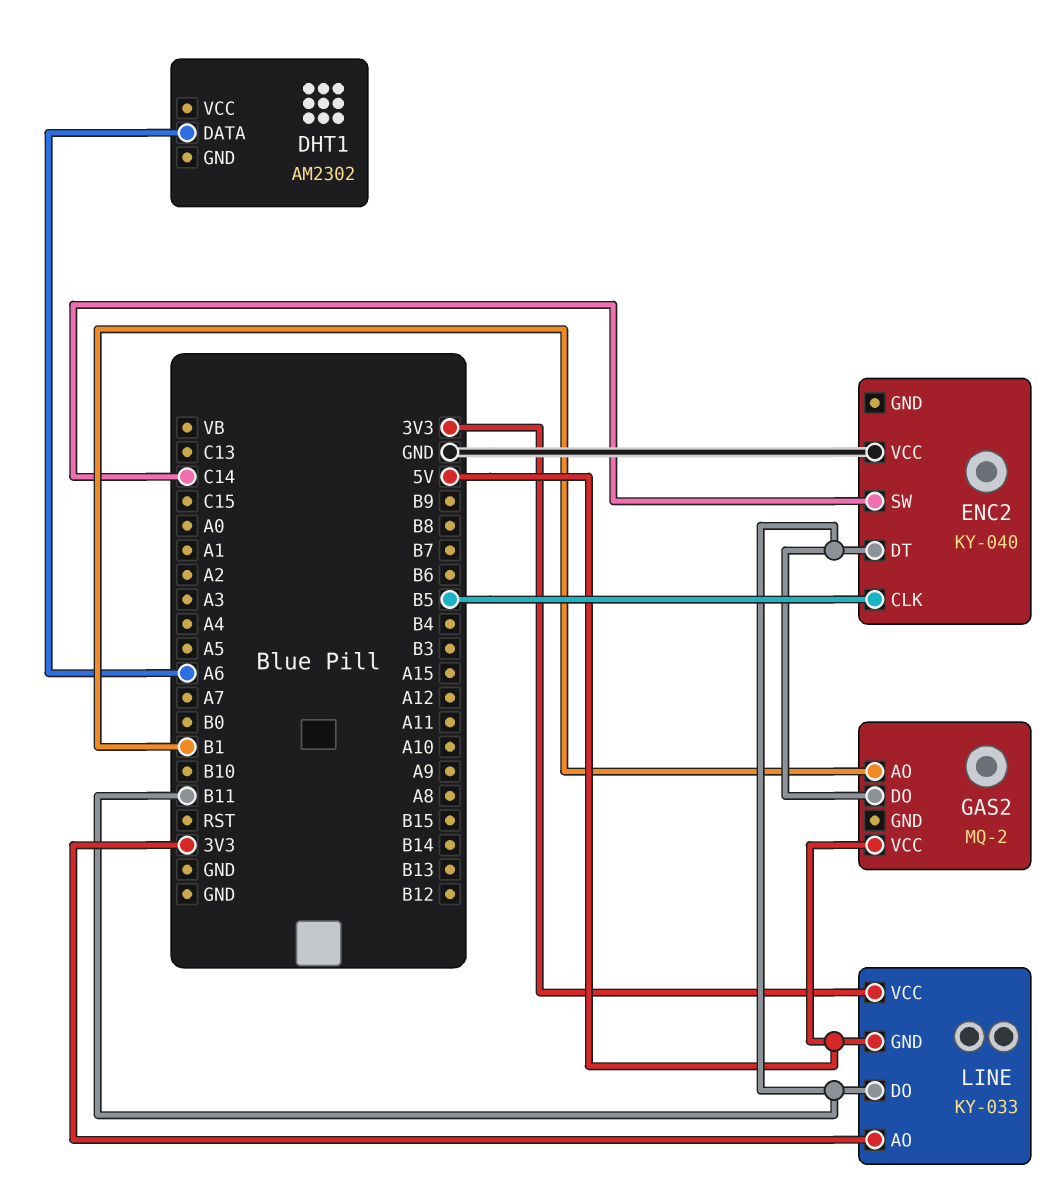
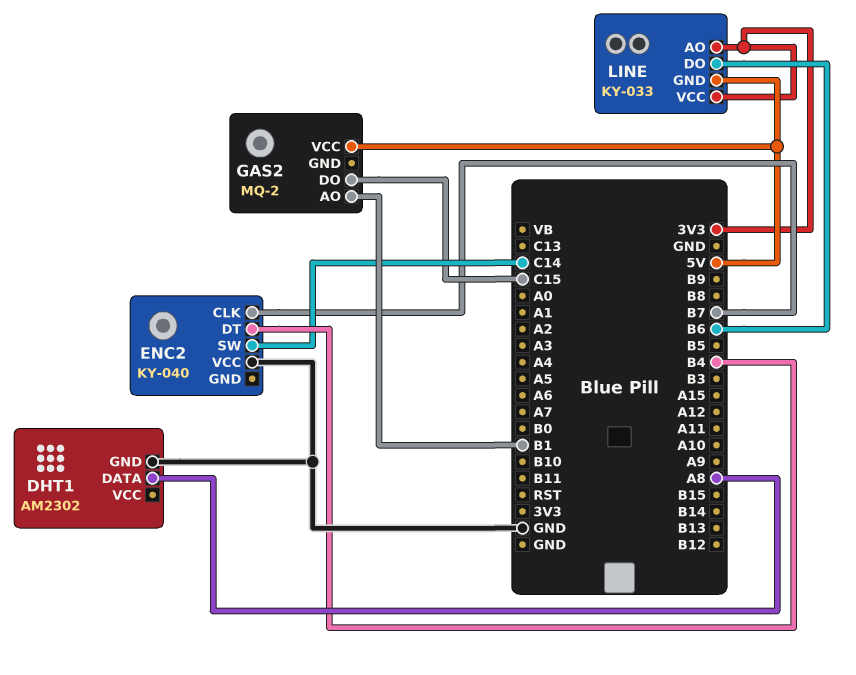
DHT1 pin DATA: A6 -> A8
DHT1 pin GND: none -> GND
ENC2 pin CLK: B5 -> B7
ENC2 pin DT: B11 -> B4
GAS2 pin DO: B11 -> C15
LINE pin DO: B11 -> B6

